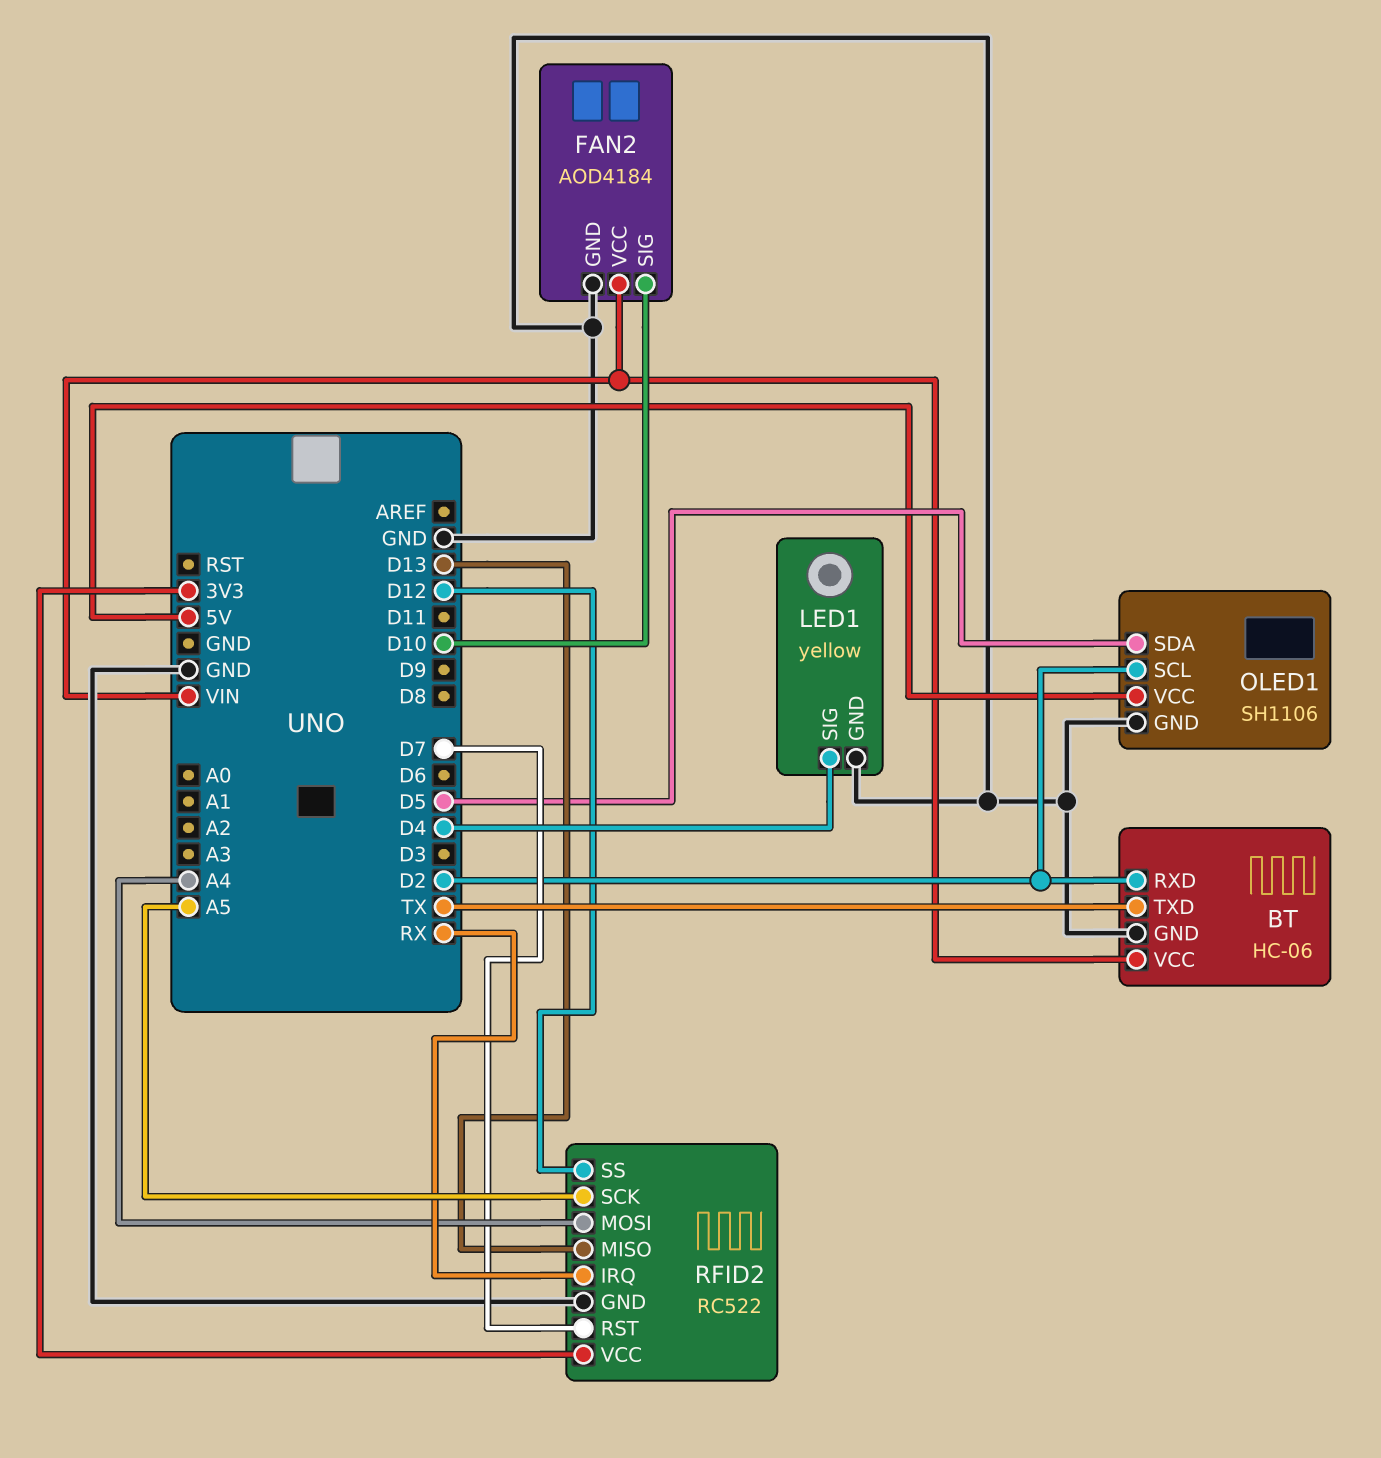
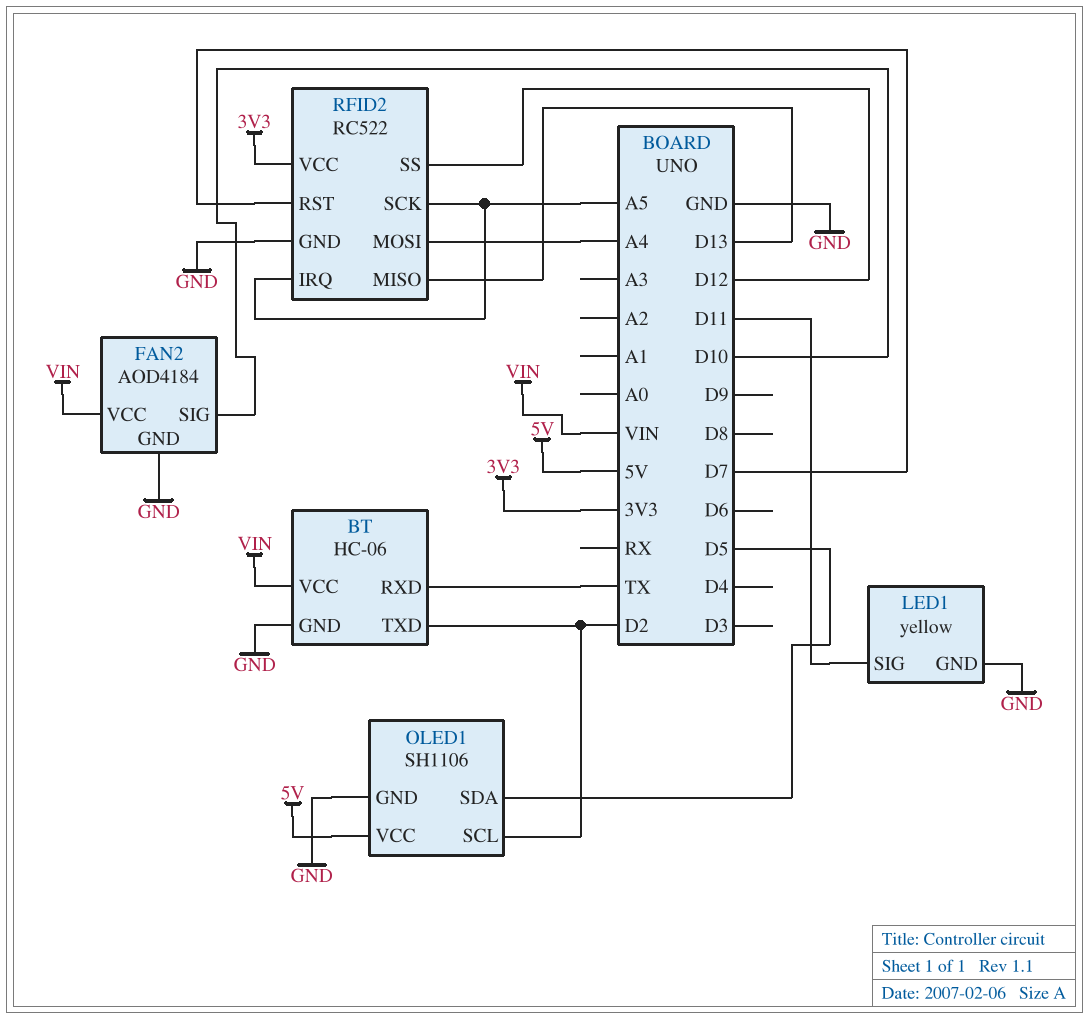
BT pin RXD: D2 -> TX
BT pin TXD: TX -> D2
LED1 pin SIG: D4 -> D11
RFID2 pin IRQ: RX -> A5

